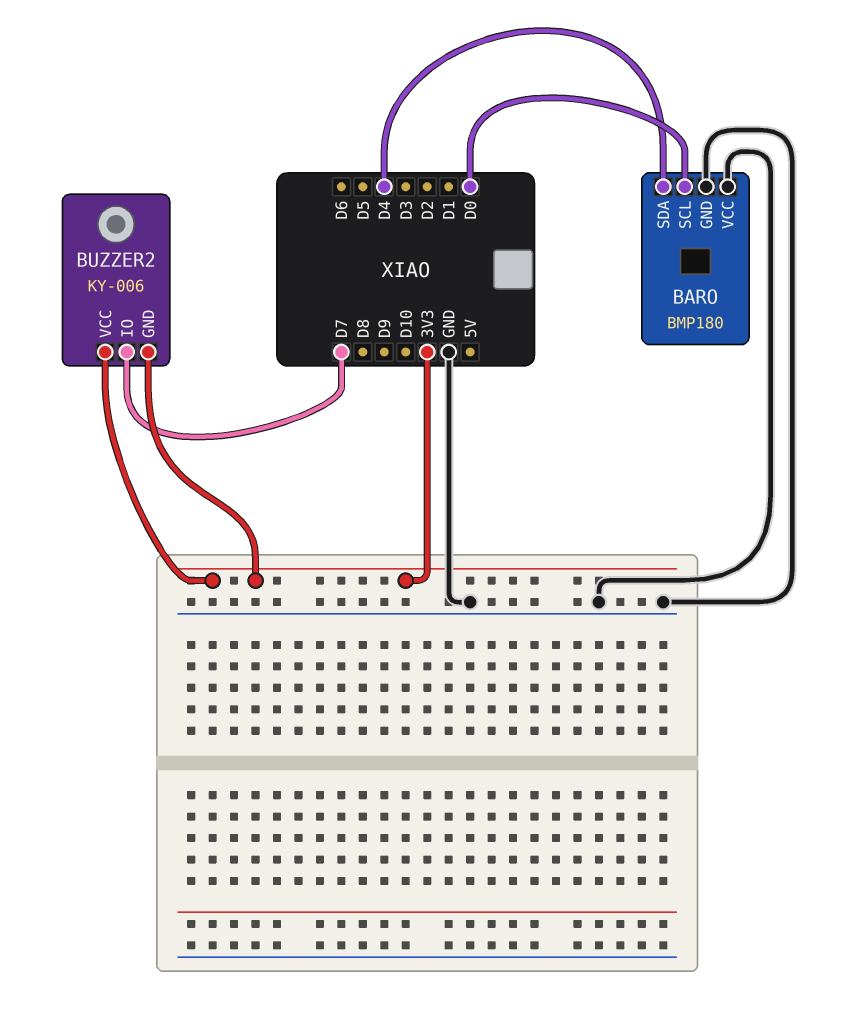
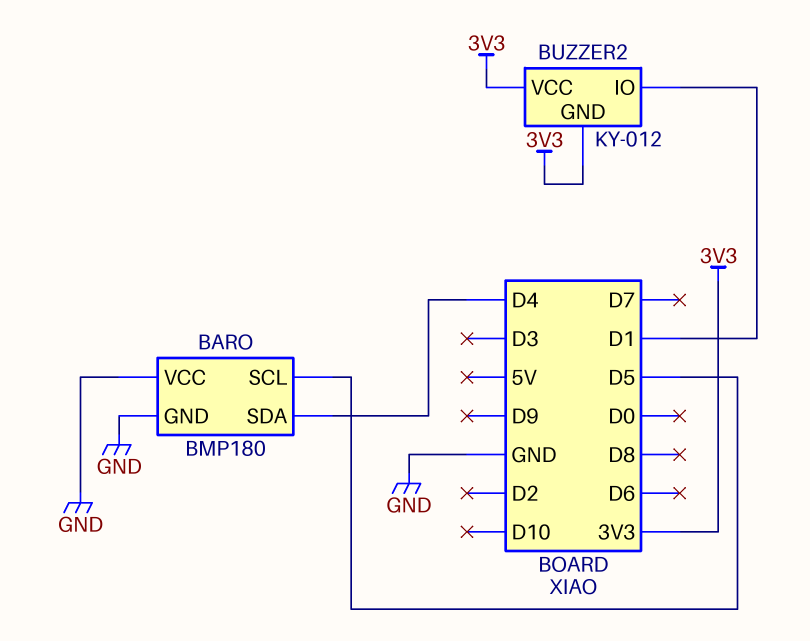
BARO pin SCL: D0 -> D5
BUZZER2: KY-006 -> KY-012
BUZZER2 pin IO: D7 -> D1

